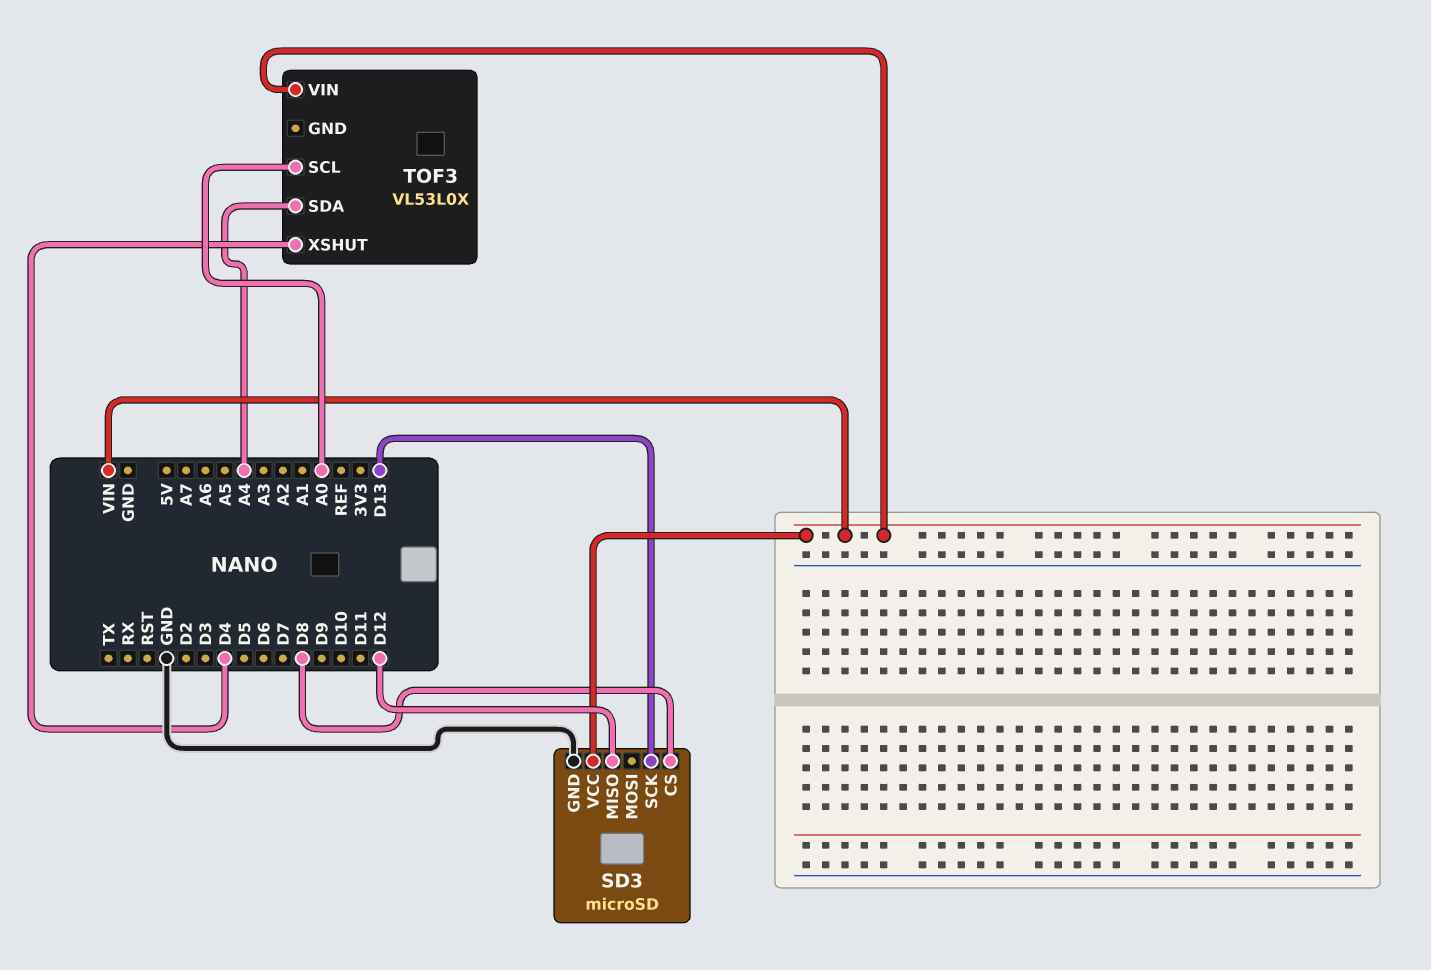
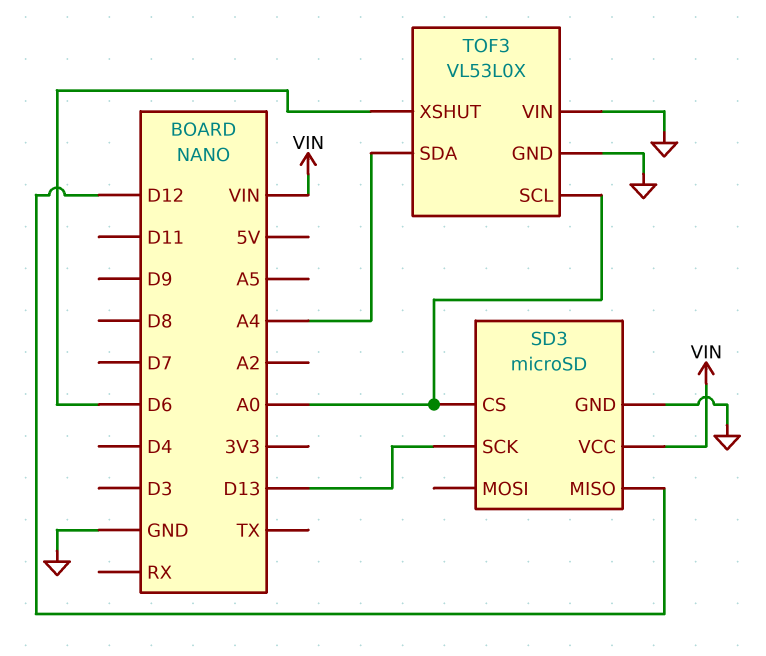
SD3 pin CS: D8 -> A0
TOF3 pin GND: none -> GND
TOF3 pin VIN: VIN -> GND
TOF3 pin XSHUT: D4 -> D6

